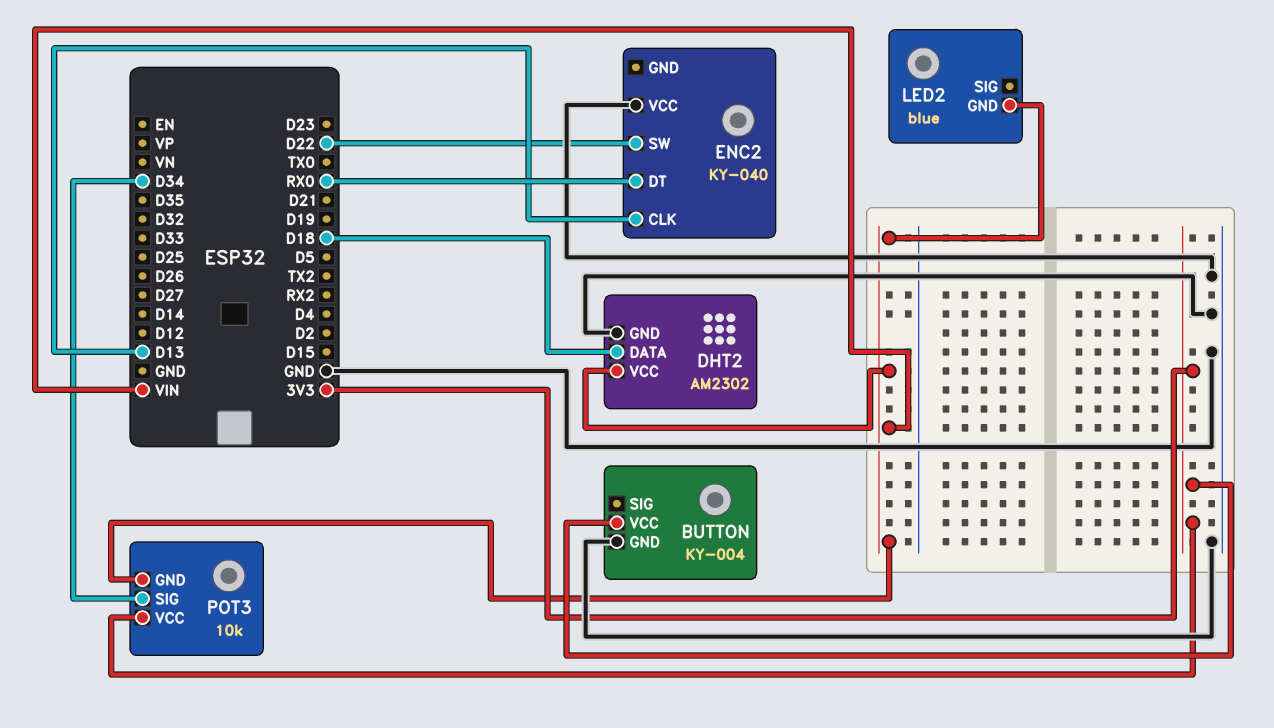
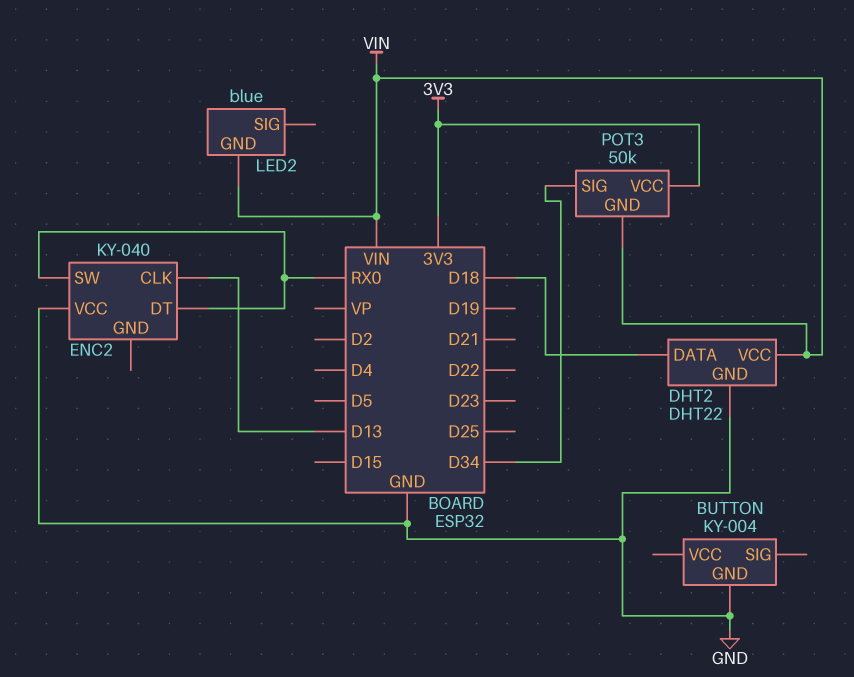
BUTTON pin VCC: 3V3 -> none
DHT2: AM2302 -> DHT22
ENC2 pin SW: D22 -> RX0
POT3: 10k -> 50k

